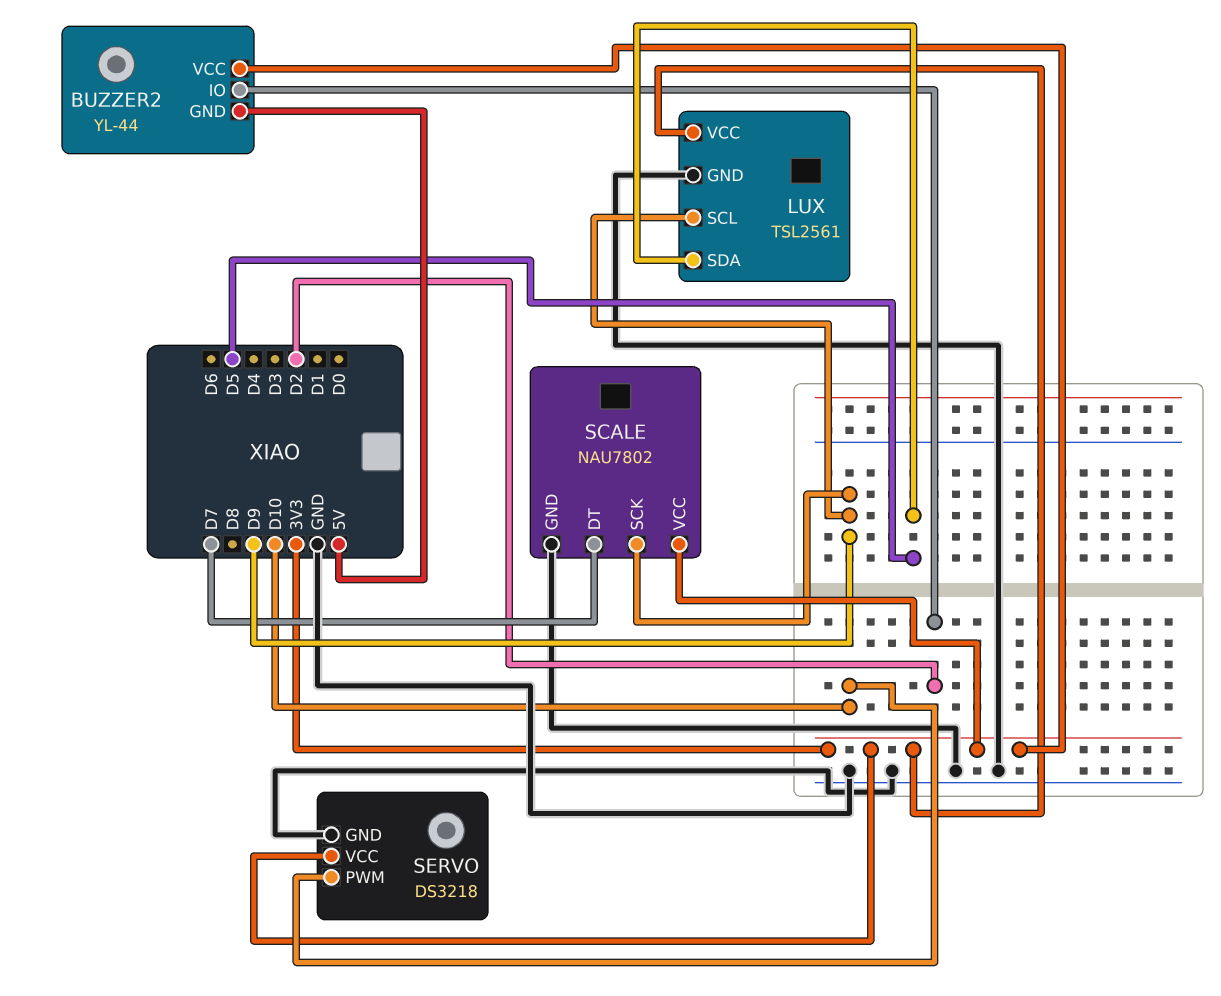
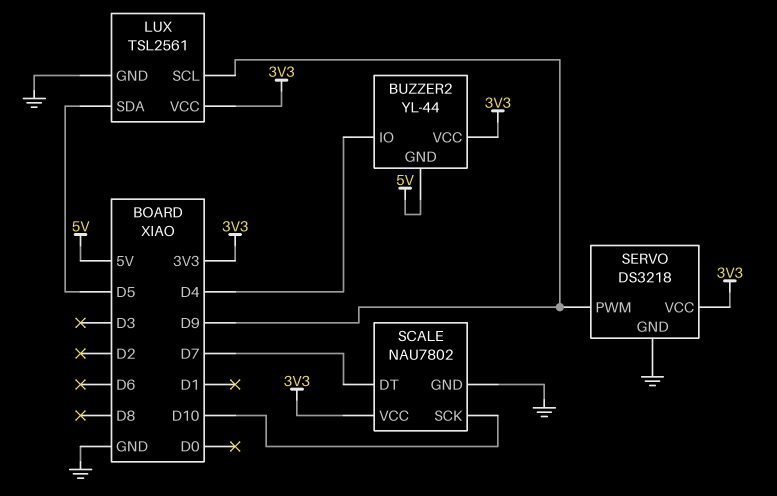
BUZZER2 pin IO: D2 -> D4
SCALE pin SCK: D9 -> D10
SERVO pin PWM: D10 -> D9

